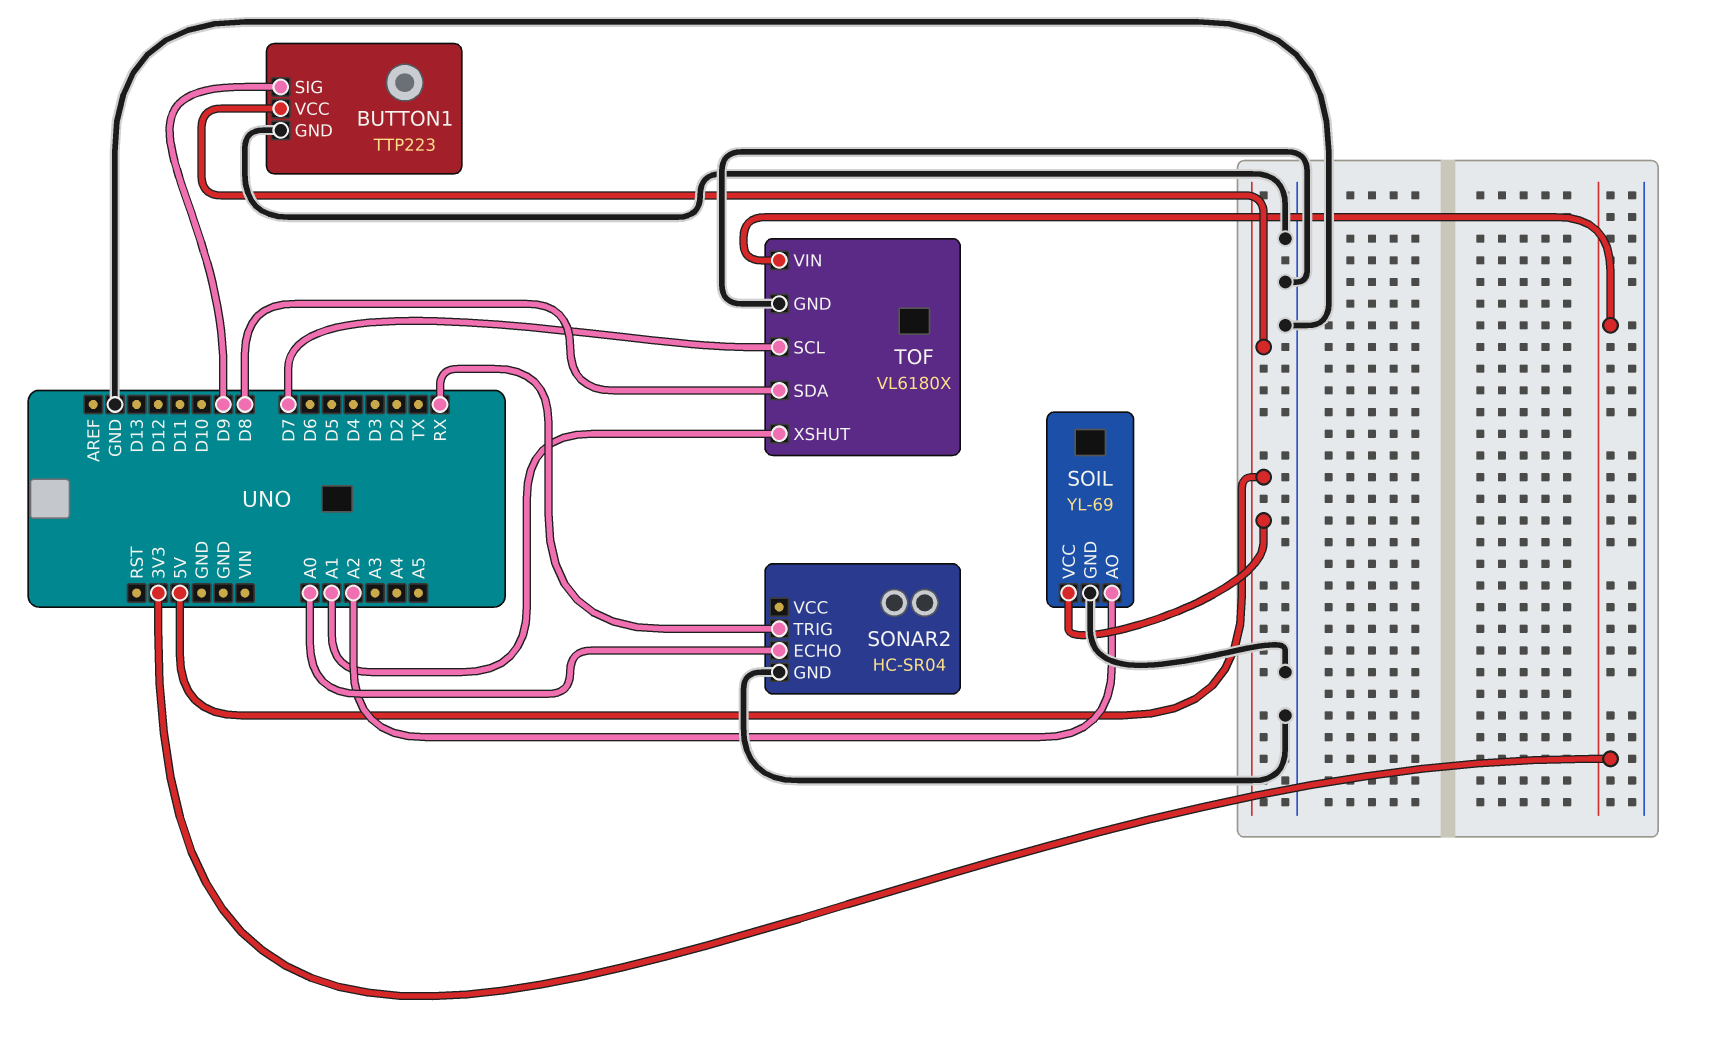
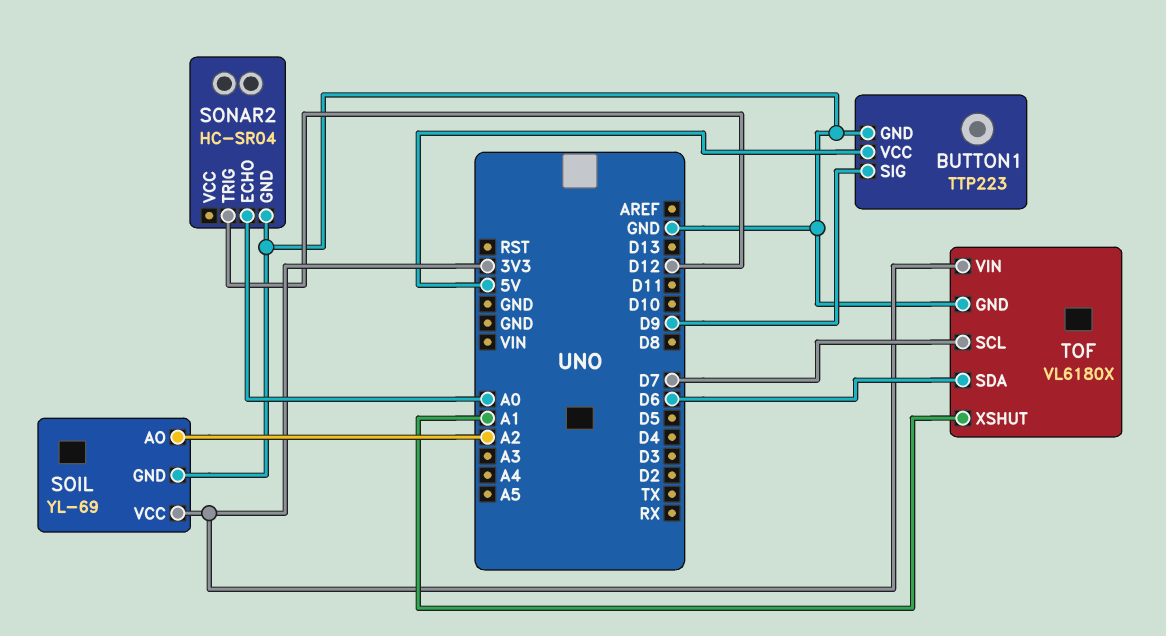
SOIL pin VCC: 5V -> 3V3
SONAR2 pin TRIG: RX -> D12
TOF pin SDA: D8 -> D6

